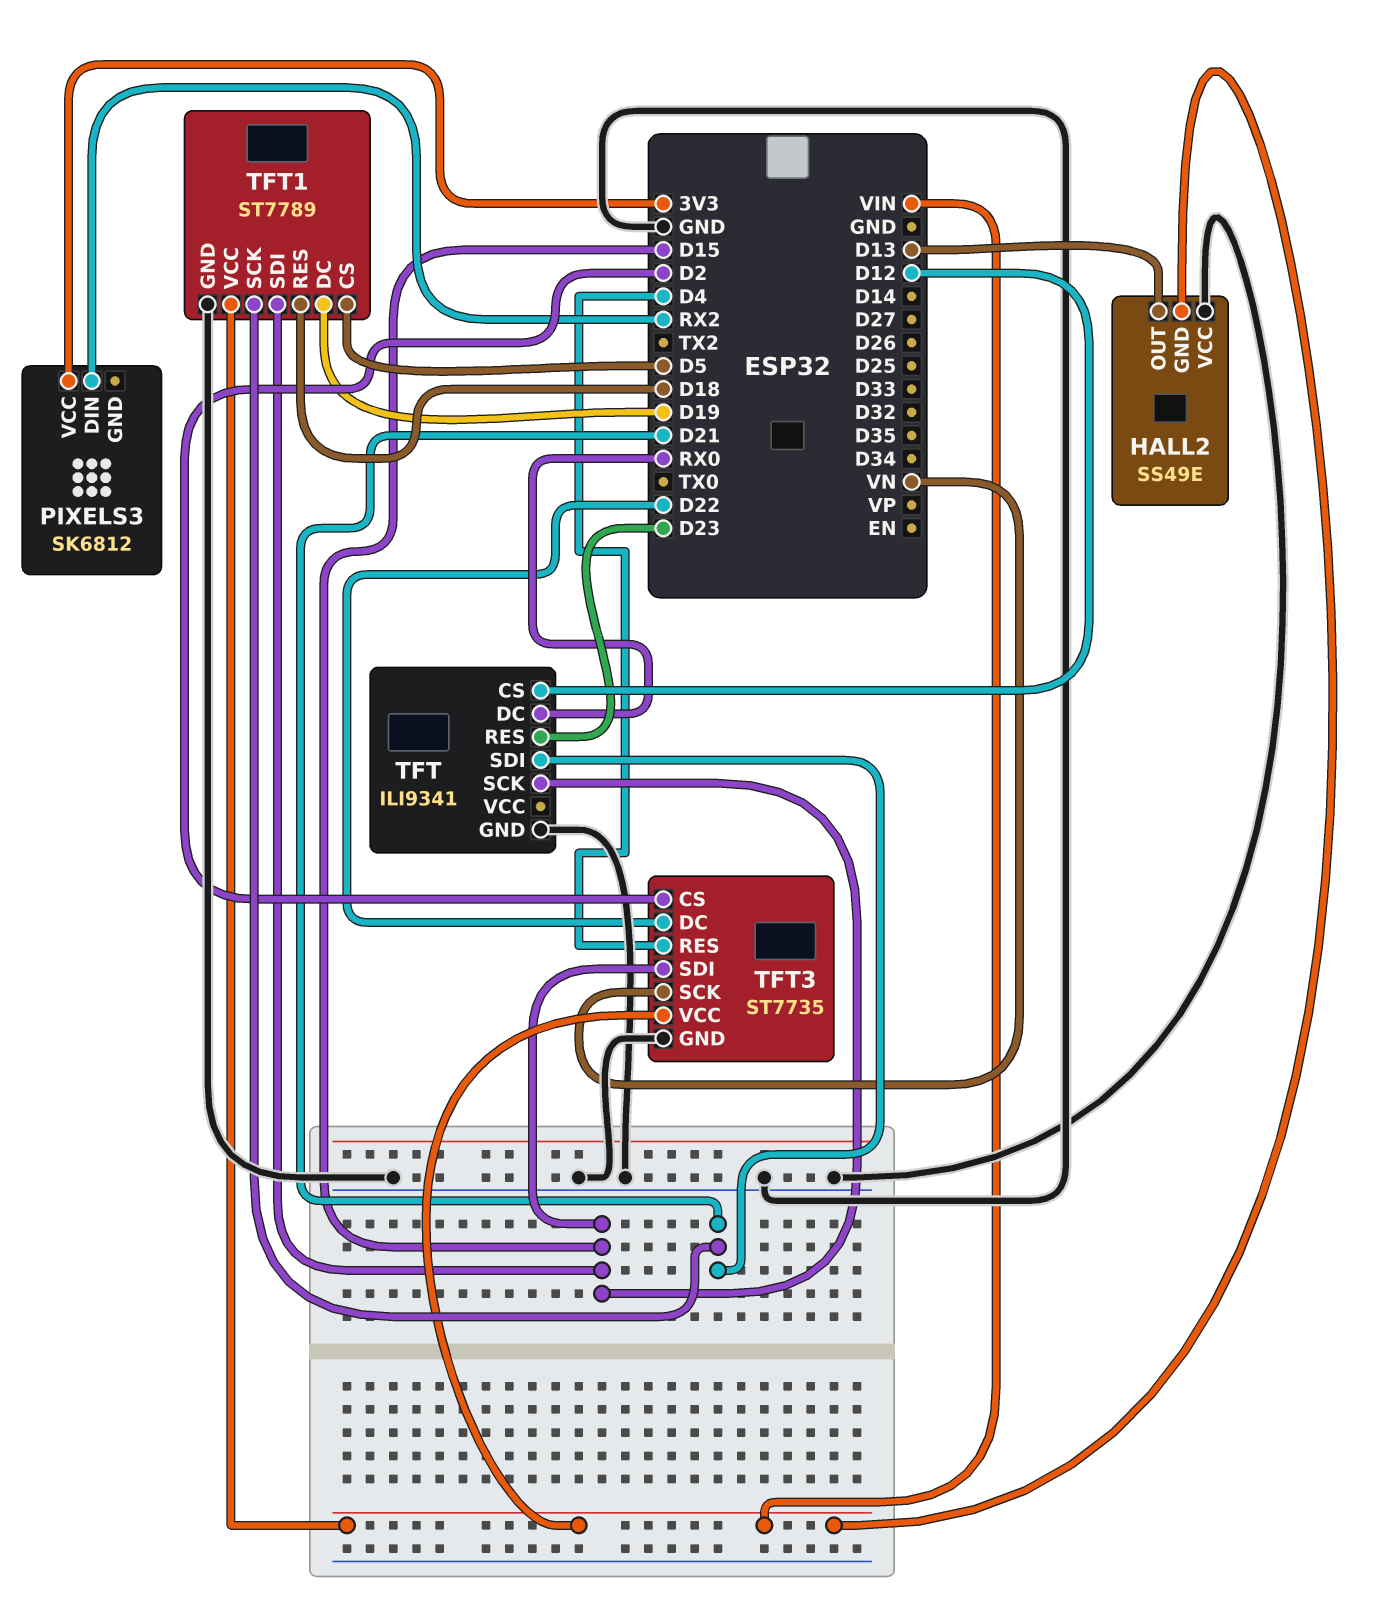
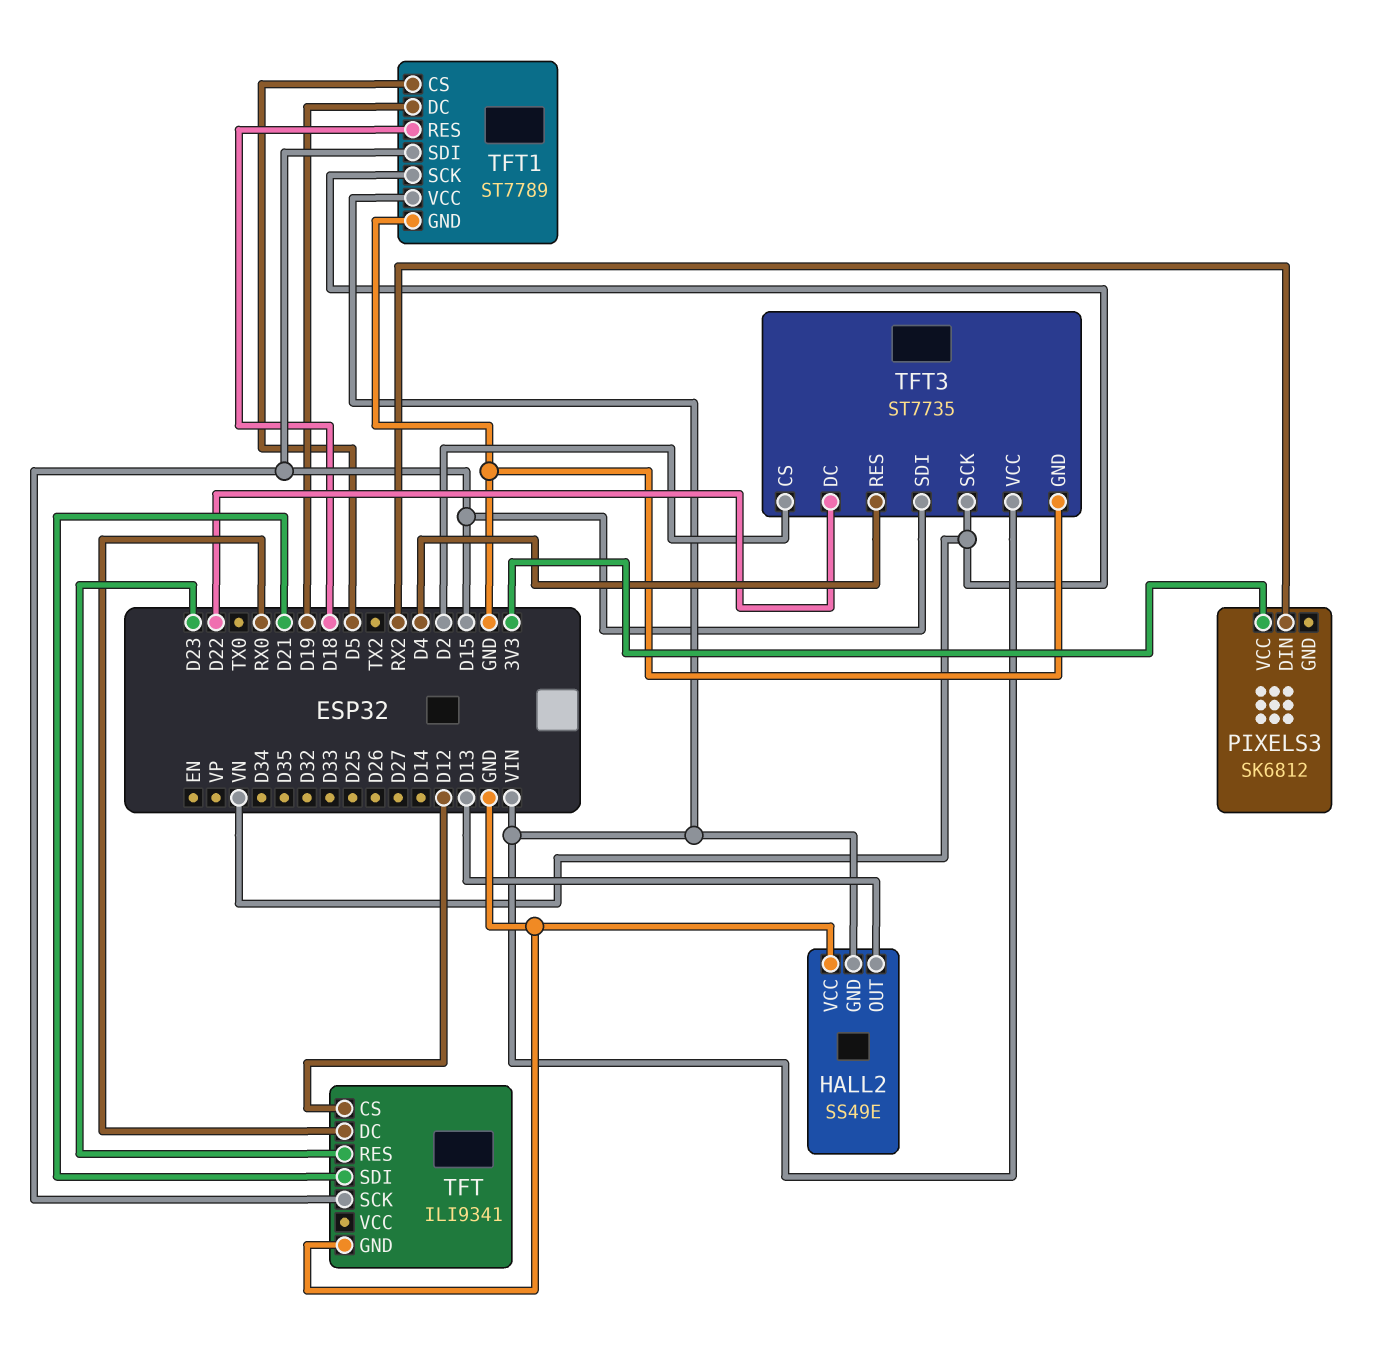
TFT1 pin SCK: D21 -> VN

